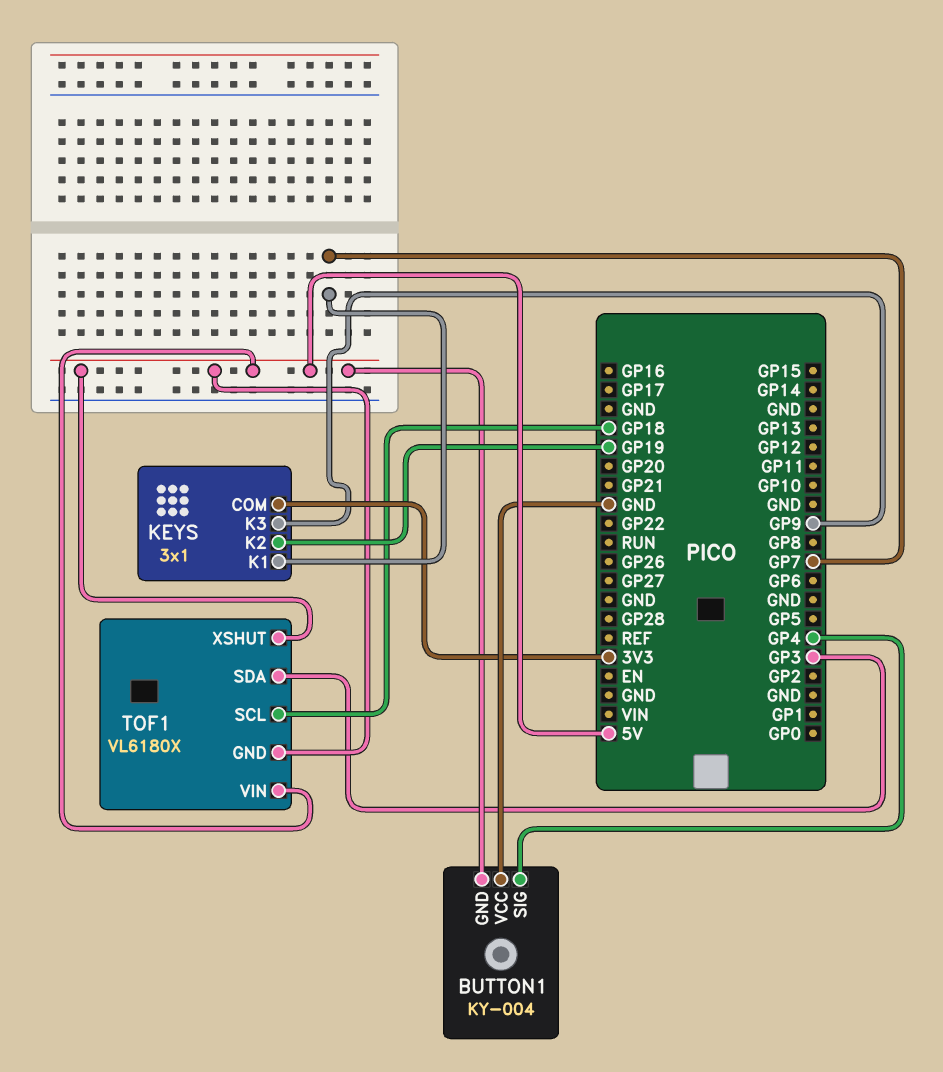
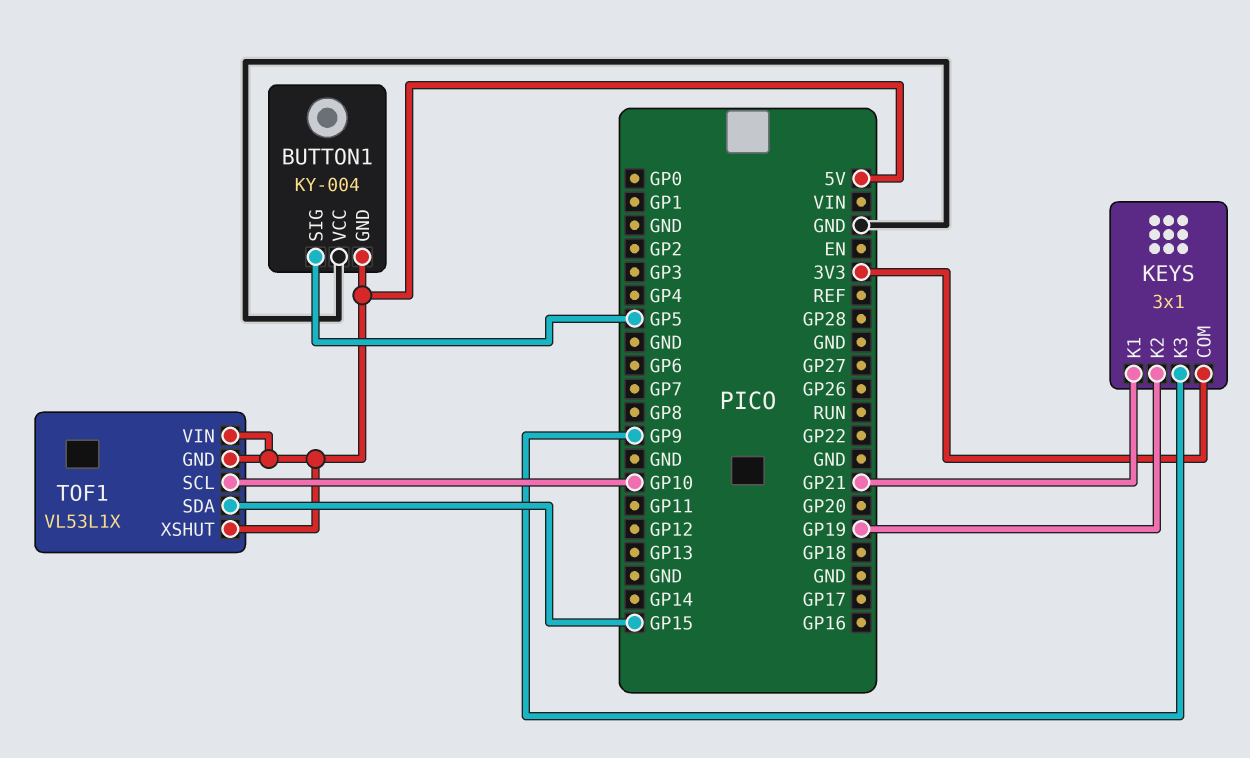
BUTTON1 pin SIG: GP4 -> GP5
KEYS pin K1: GP7 -> GP21
TOF1: VL6180X -> VL53L1X
TOF1 pin SCL: GP18 -> GP10
TOF1 pin SDA: GP3 -> GP15

